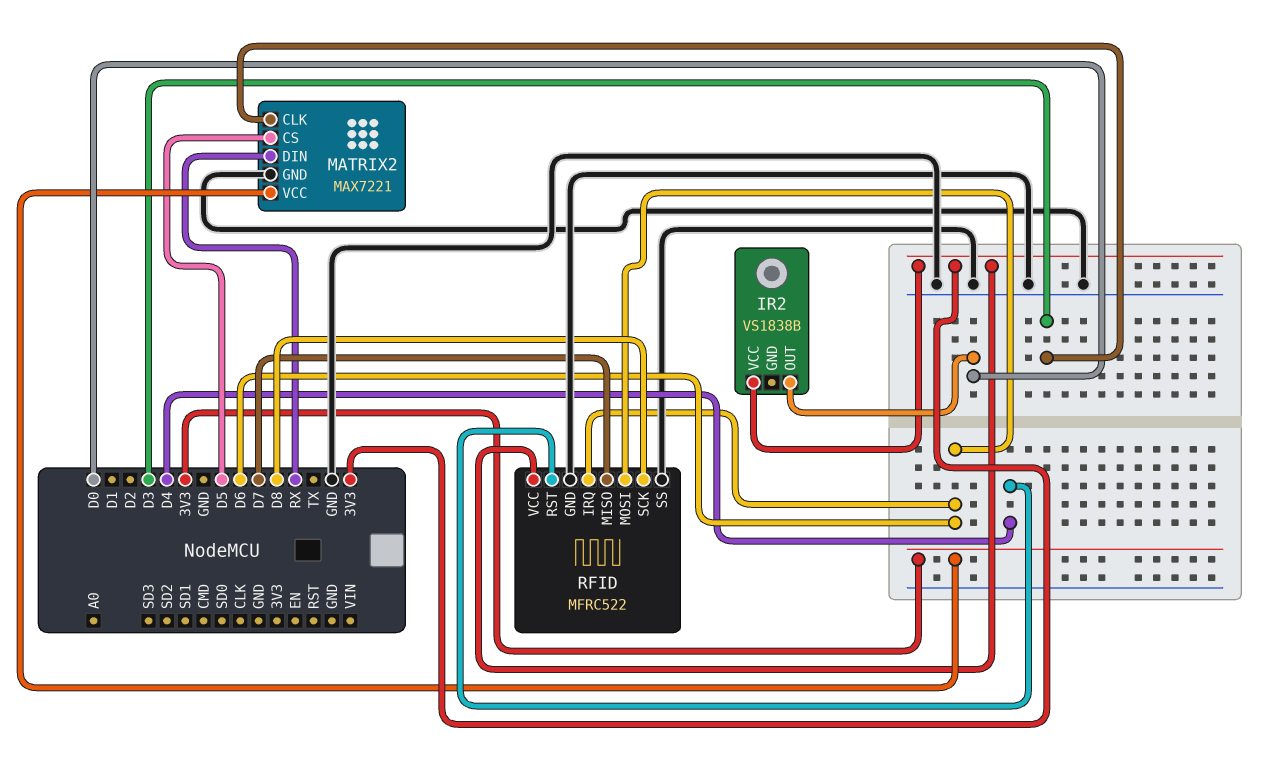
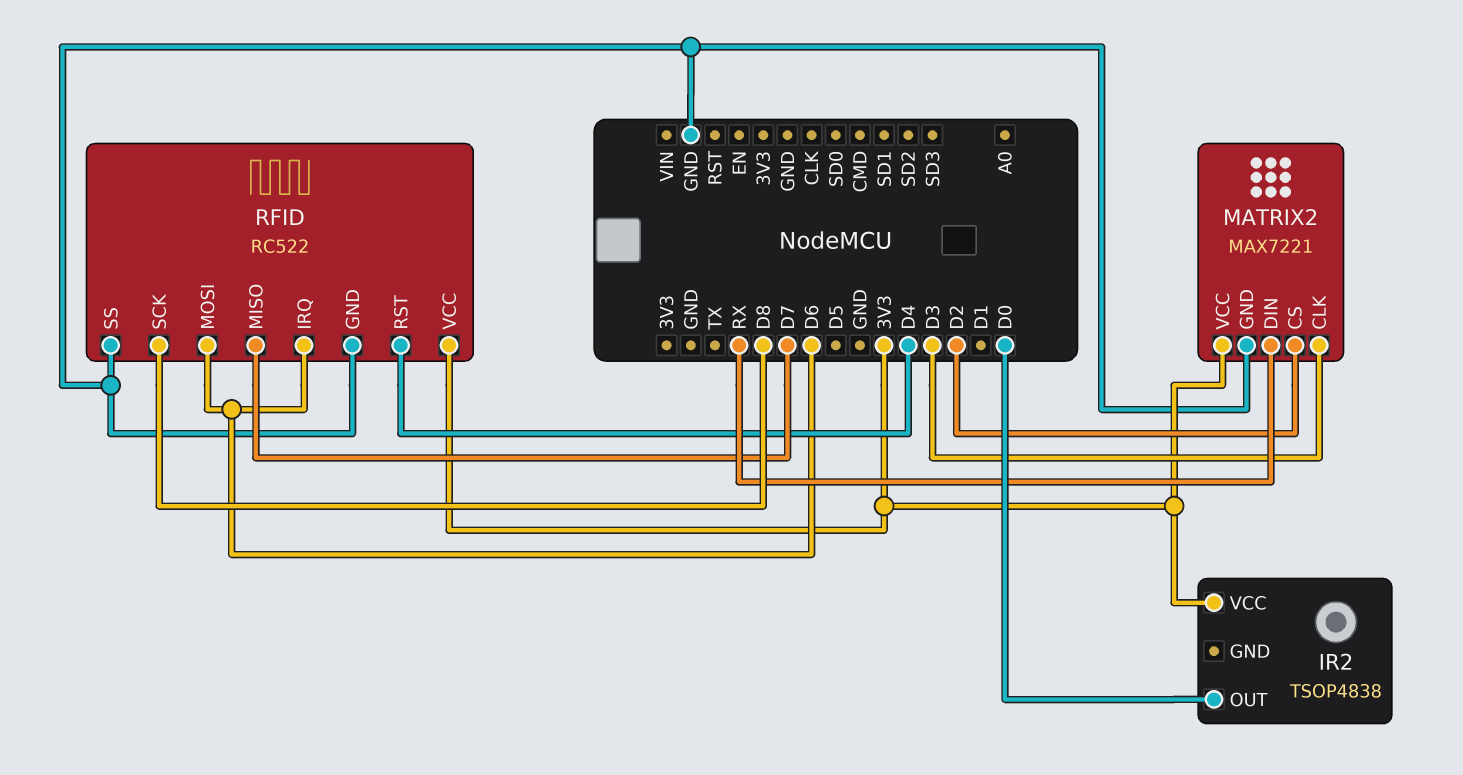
IR2: VS1838B -> TSOP4838
MATRIX2 pin CS: D5 -> D2
RFID: MFRC522 -> RC522

